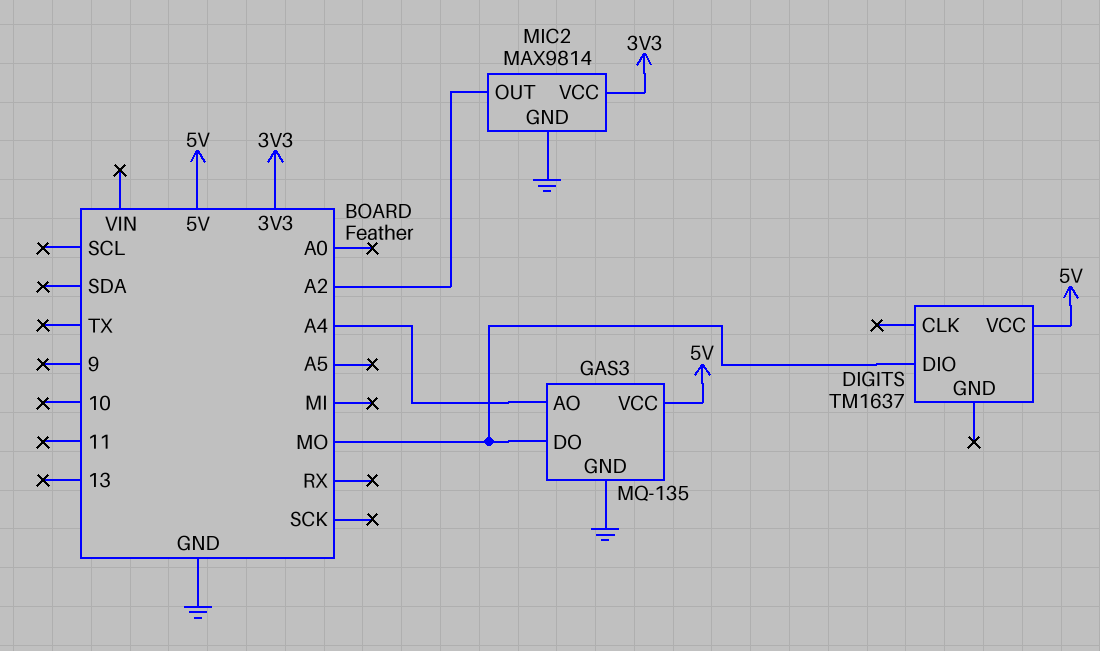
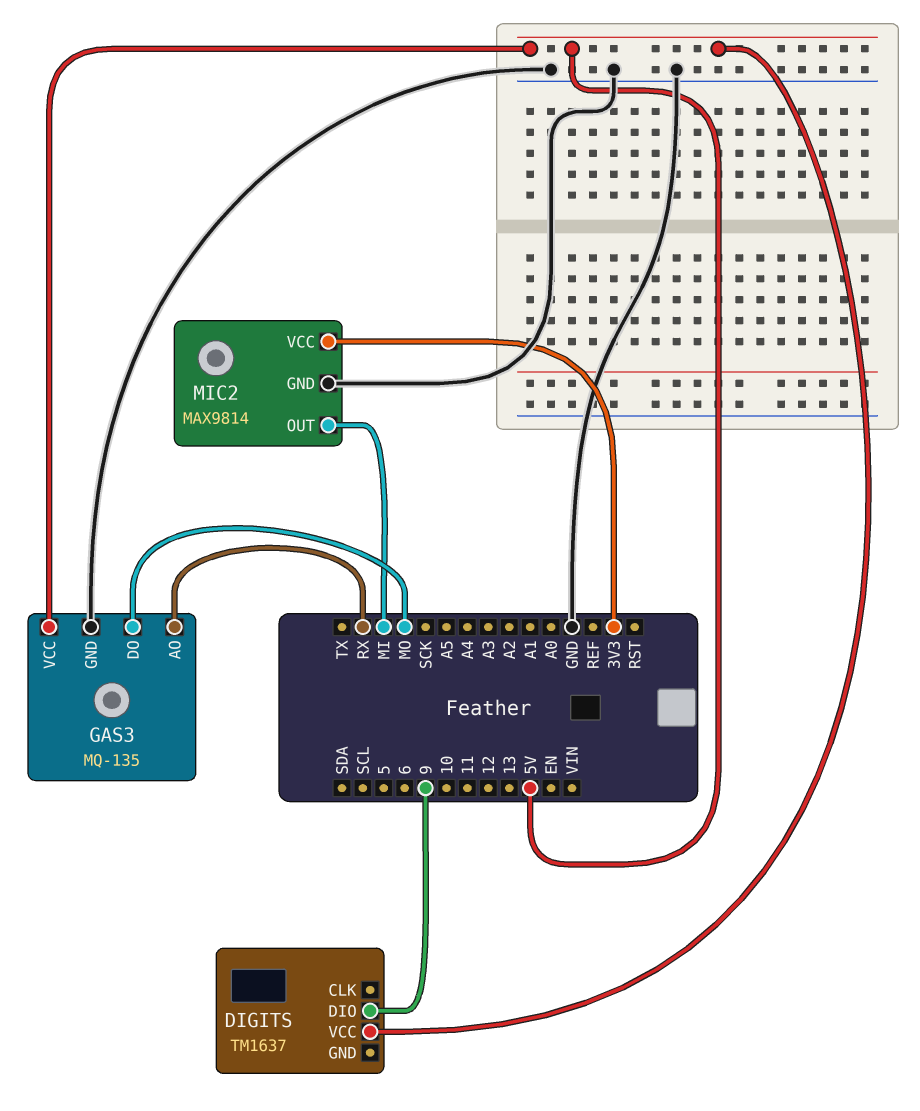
DIGITS pin DIO: MO -> 9
GAS3 pin AO: A4 -> RX
MIC2 pin OUT: A2 -> MI

